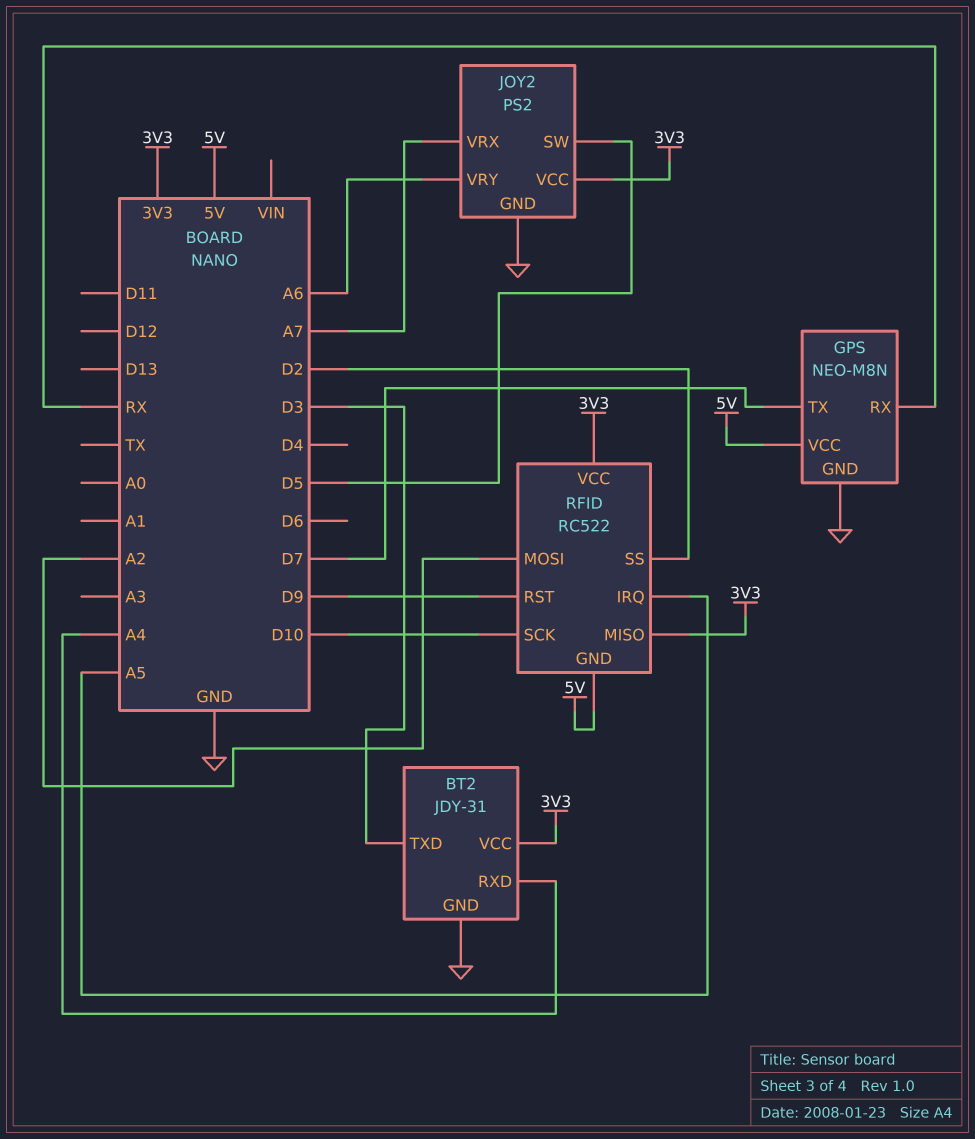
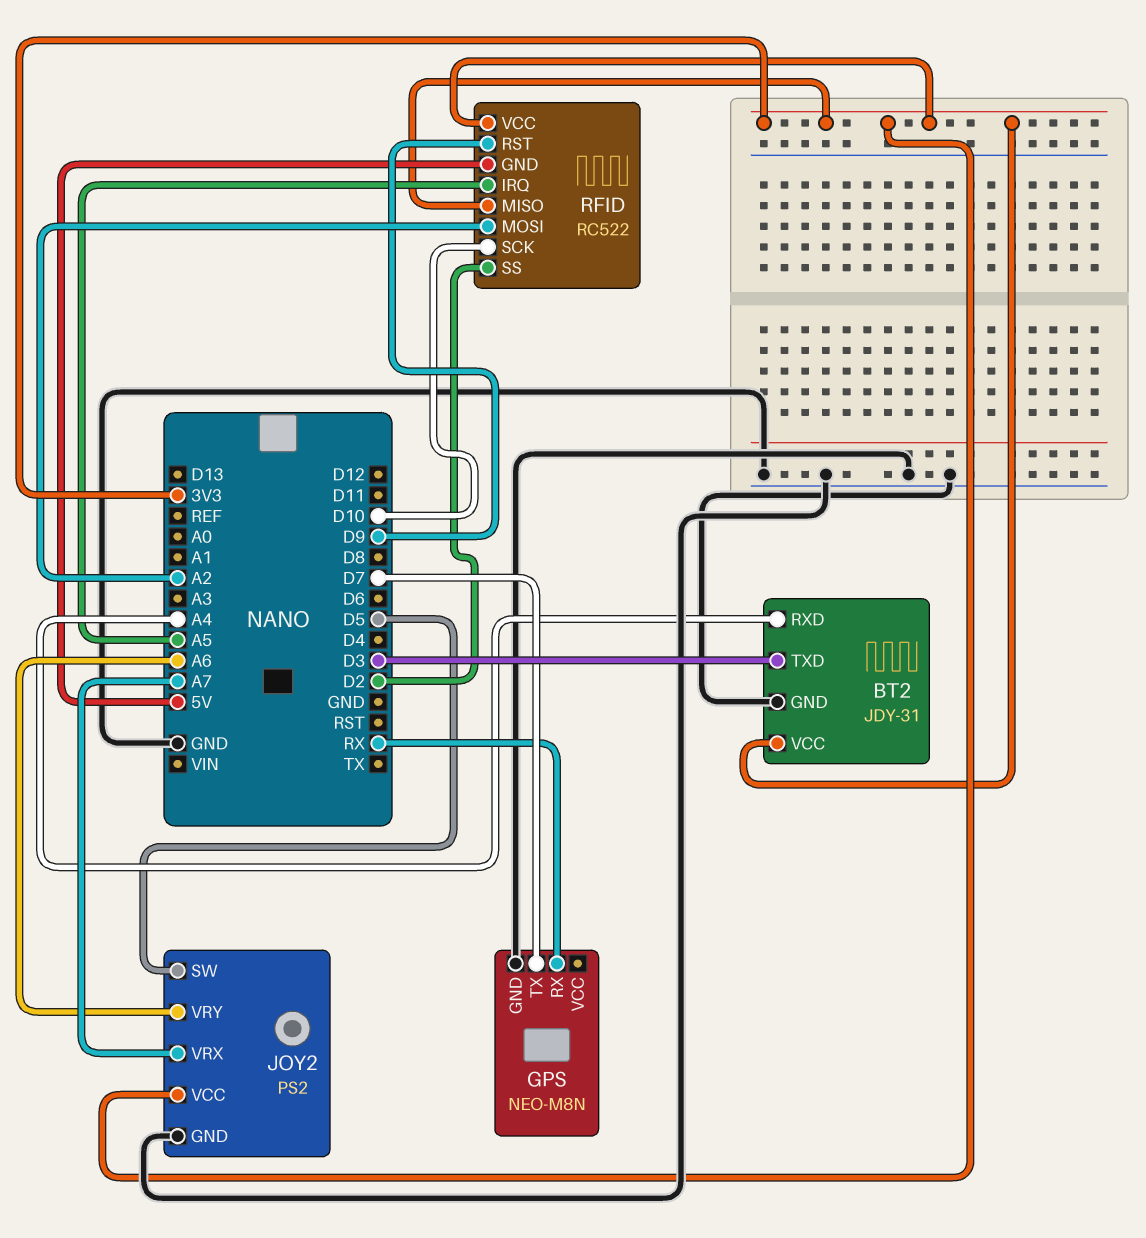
GPS pin VCC: 5V -> none

